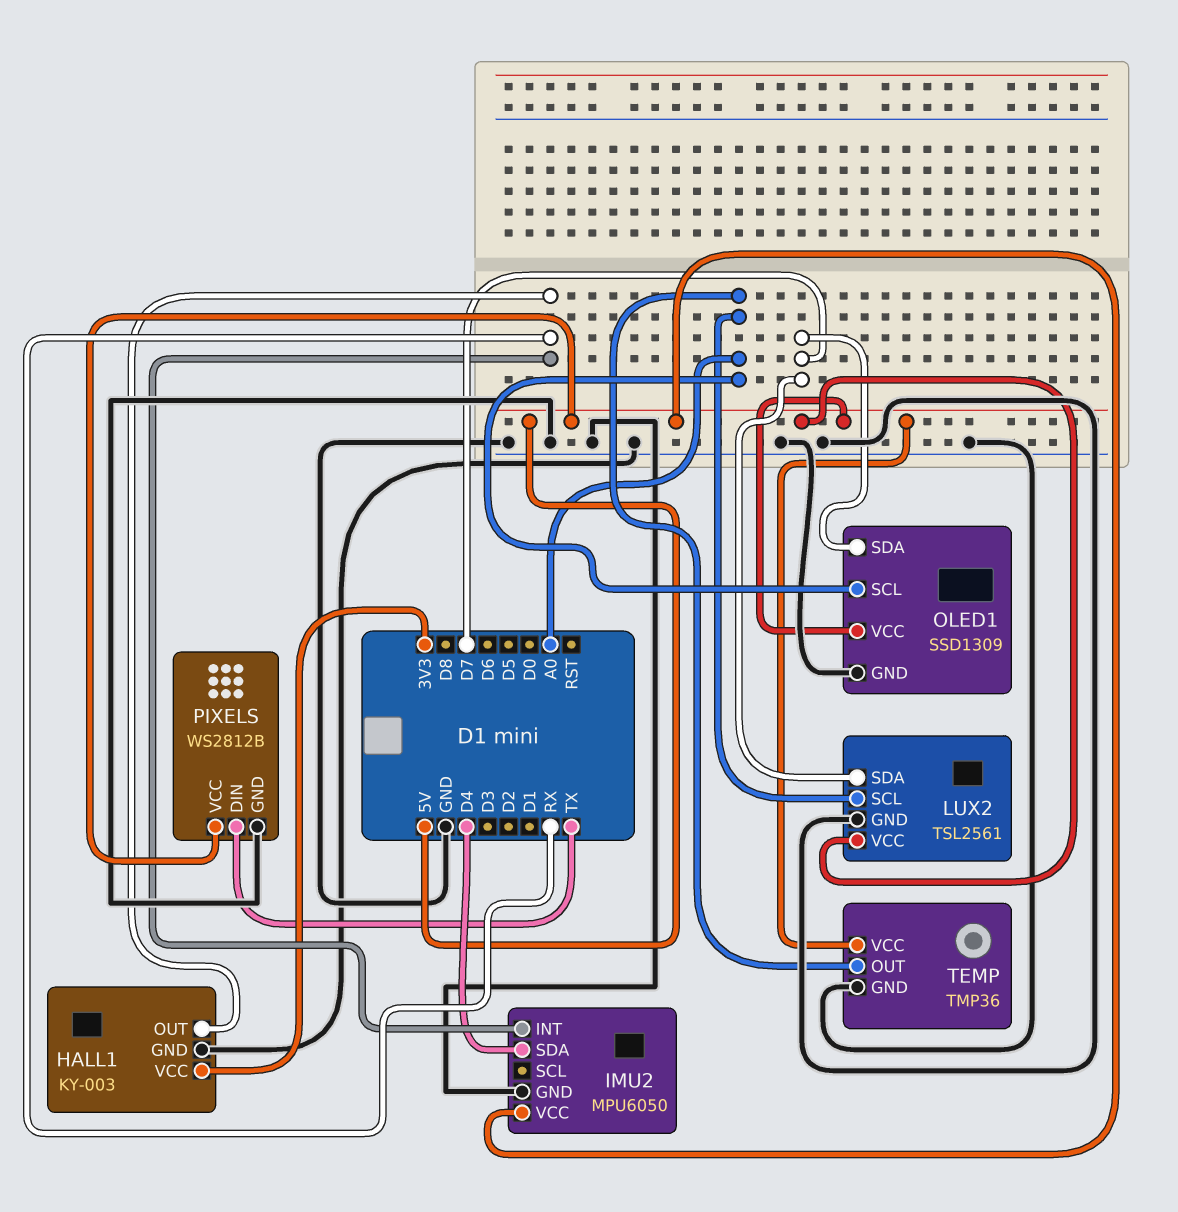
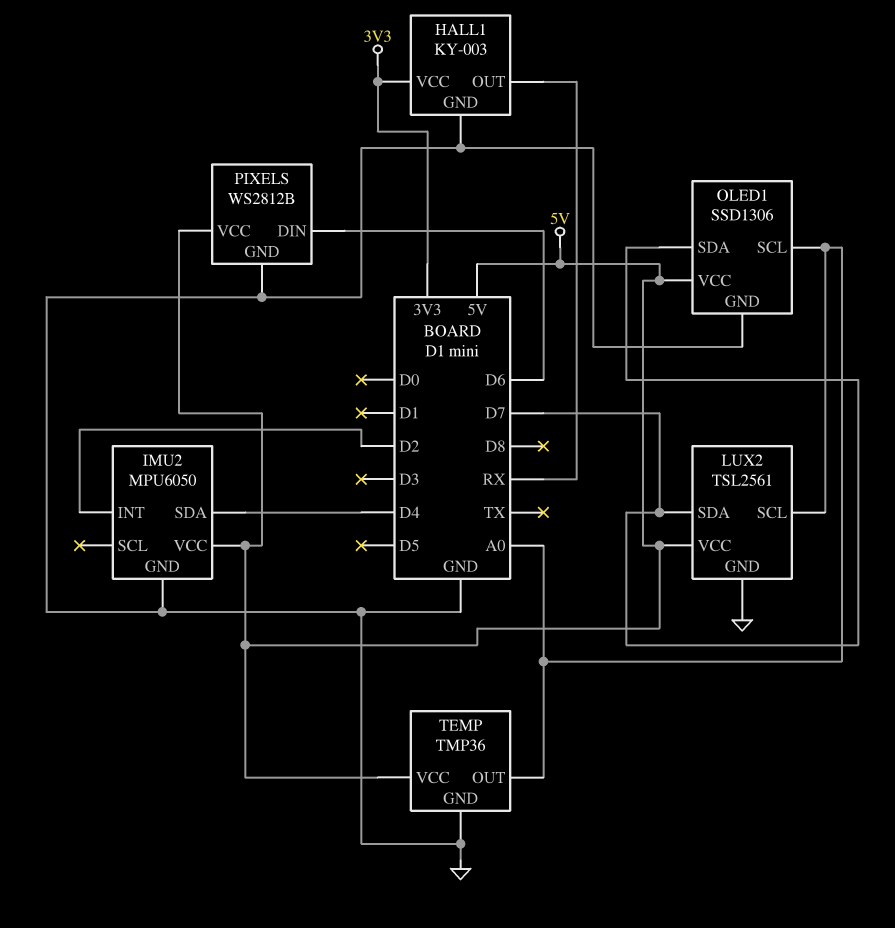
IMU2 pin INT: RX -> D2
OLED1: SSD1309 -> SSD1306
PIXELS pin DIN: TX -> D6

